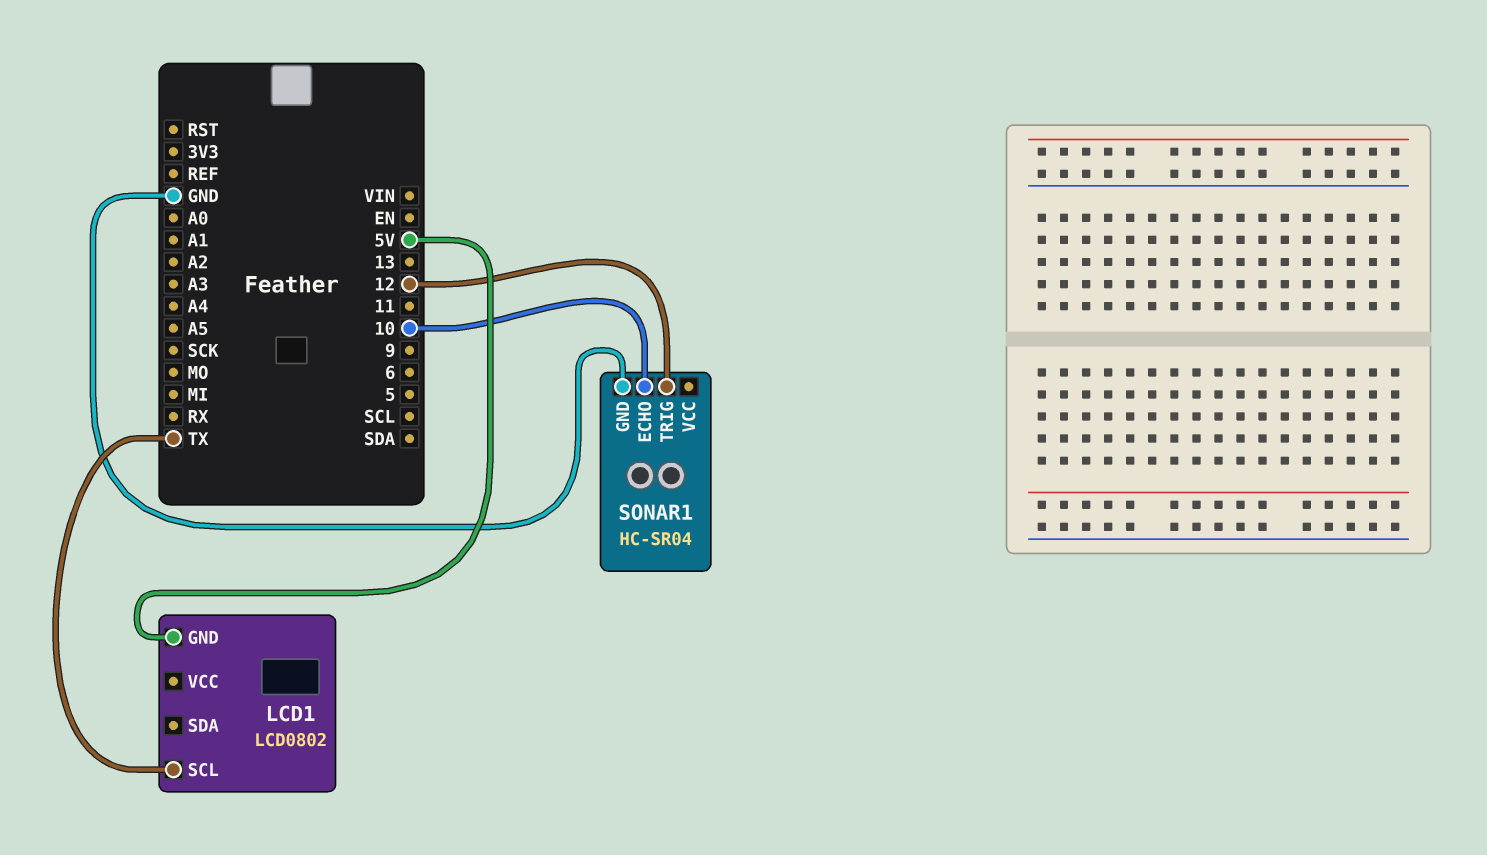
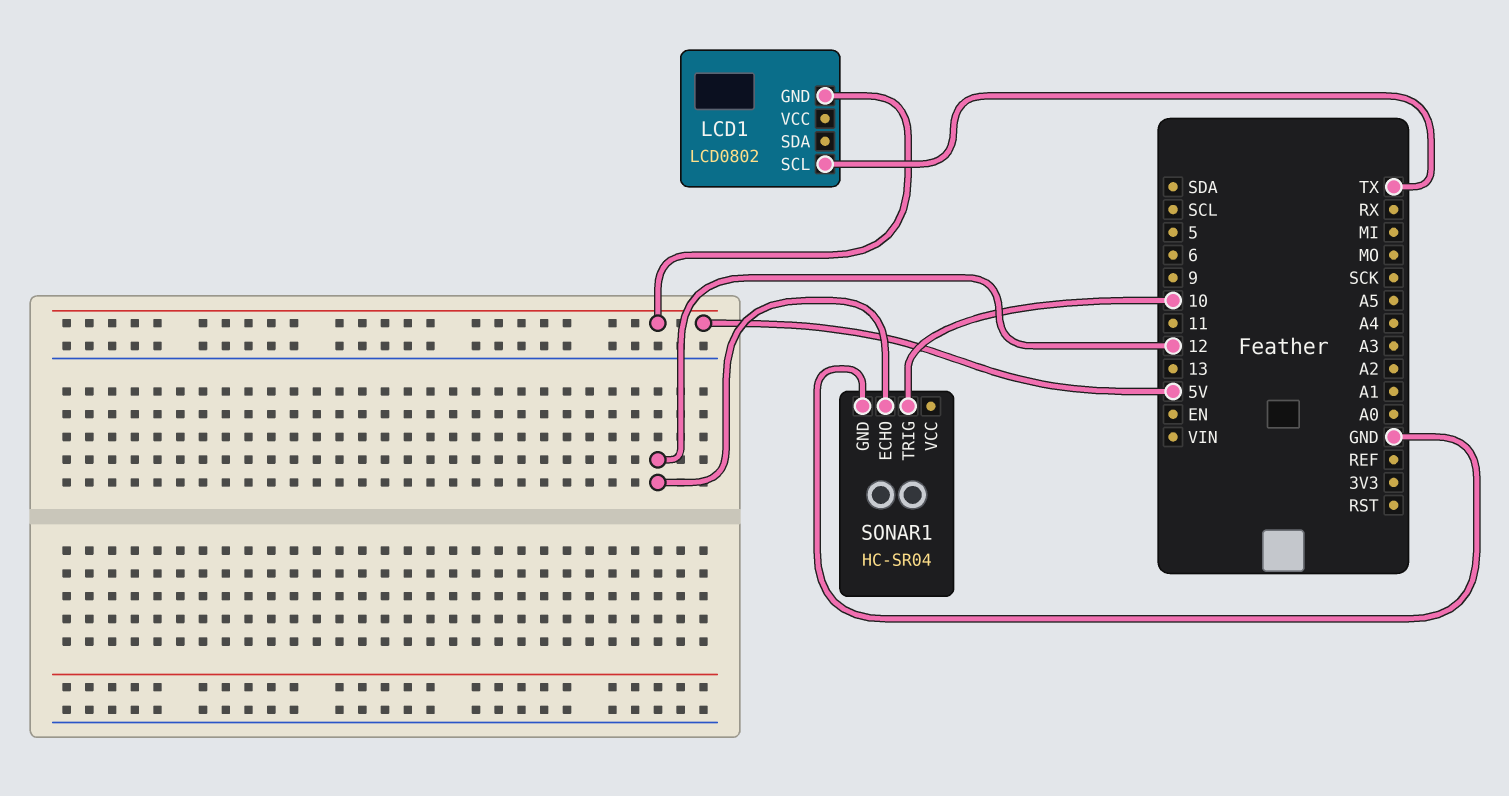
SONAR1 pin ECHO: 10 -> 12
SONAR1 pin TRIG: 12 -> 10

